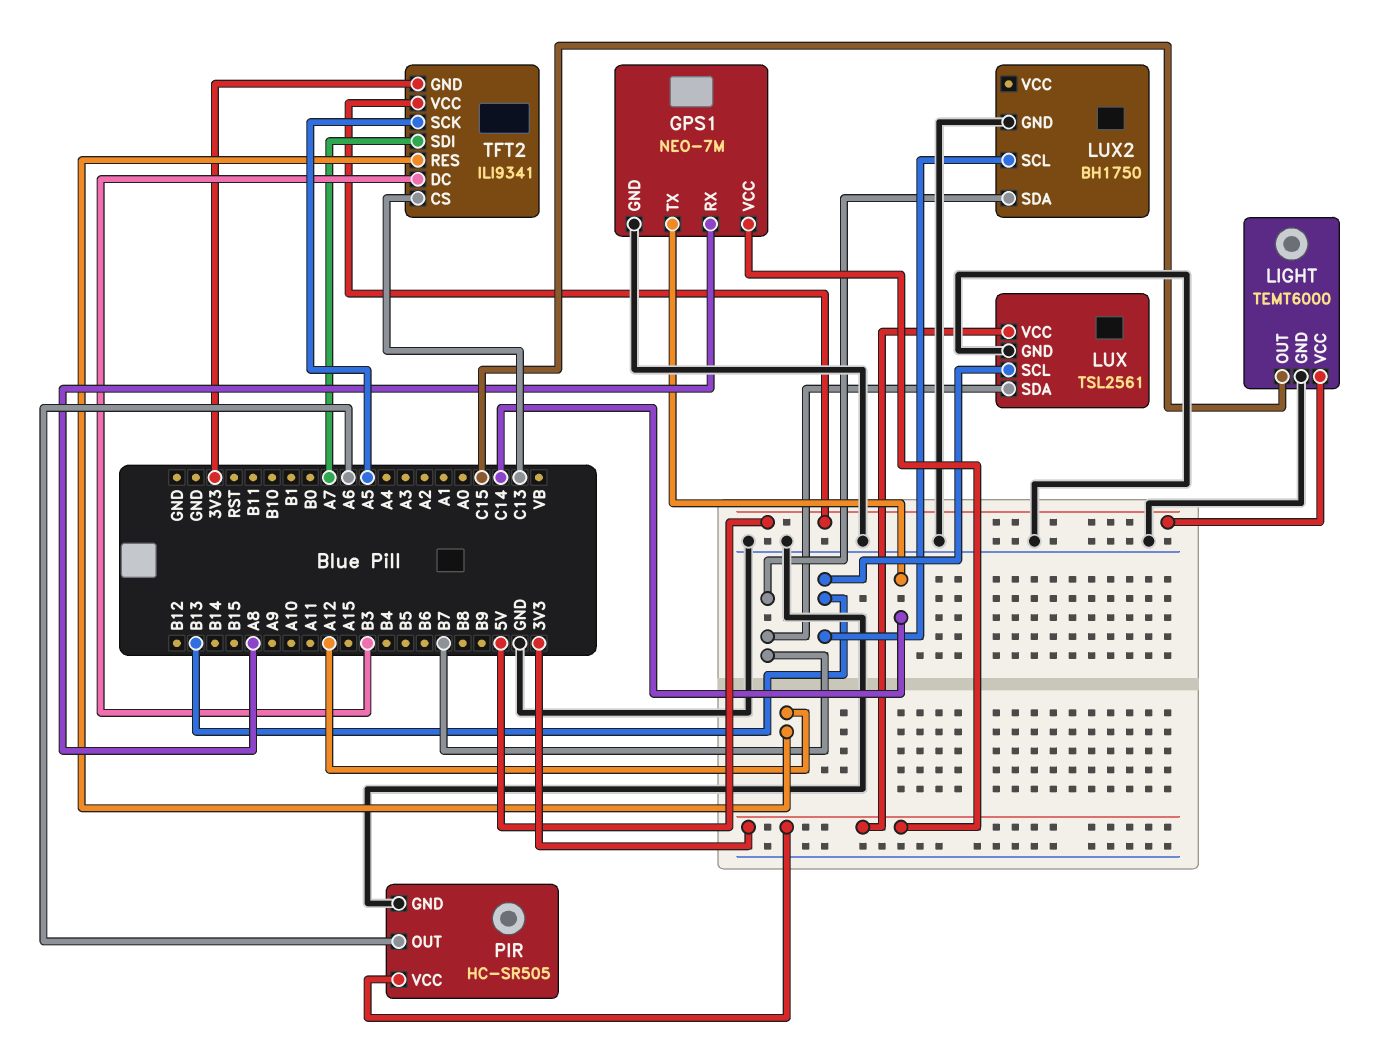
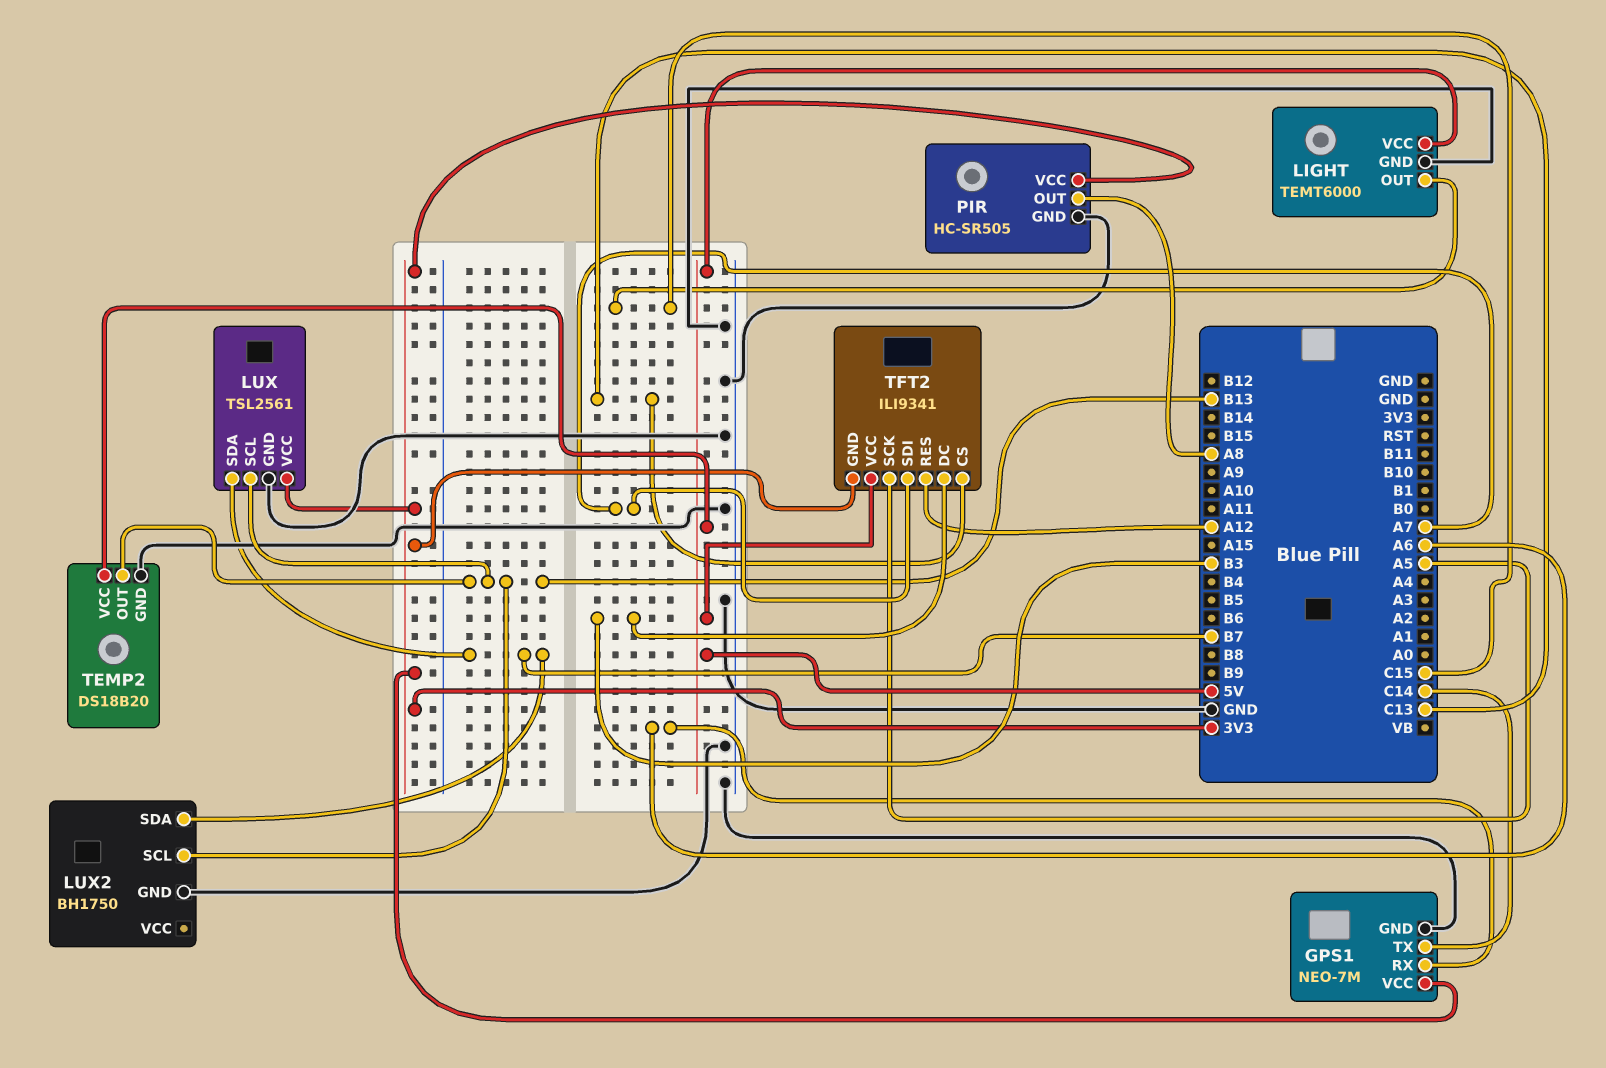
GPS1 pin RX: A8 -> A6
PIR pin OUT: A6 -> A8
TEMP2: none -> DS18B20
TEMP2 pin GND: none -> GND
TEMP2 pin OUT: none -> B13
TEMP2 pin VCC: none -> 5V

